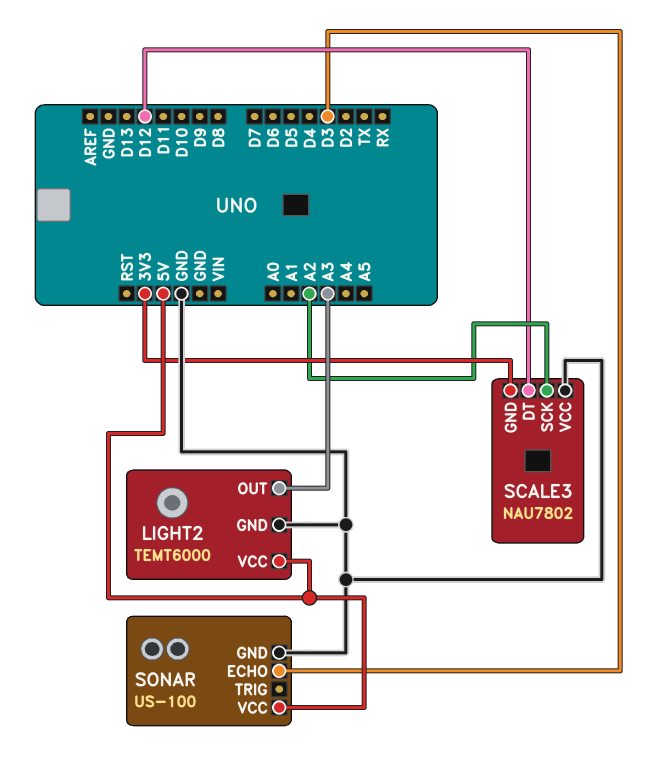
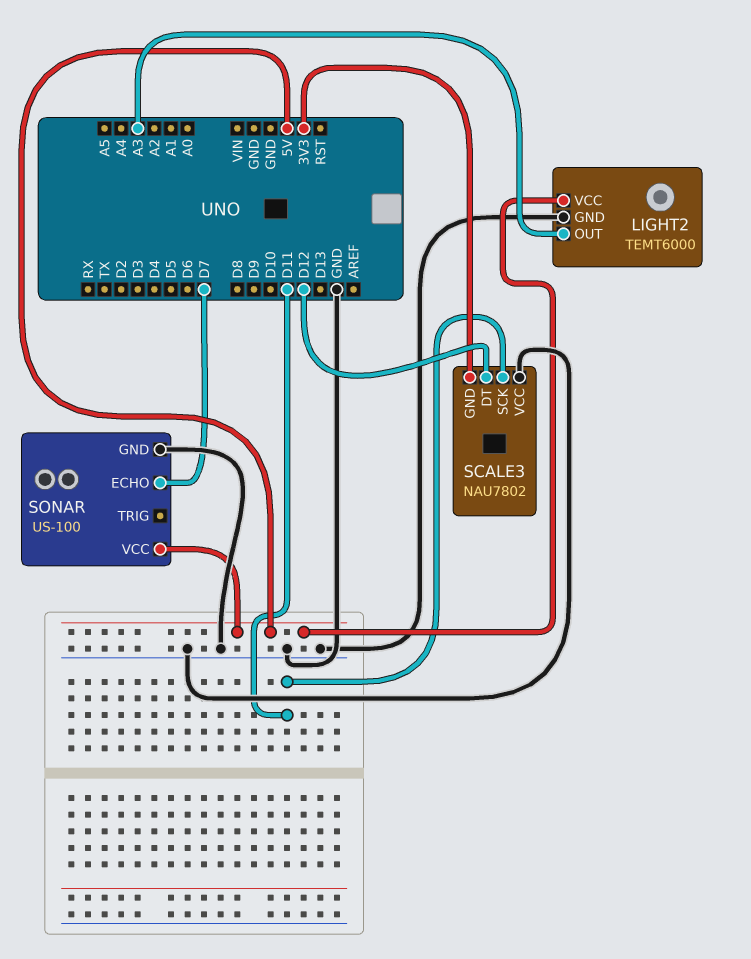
SCALE3 pin SCK: A2 -> D11
SONAR pin ECHO: D3 -> D7

